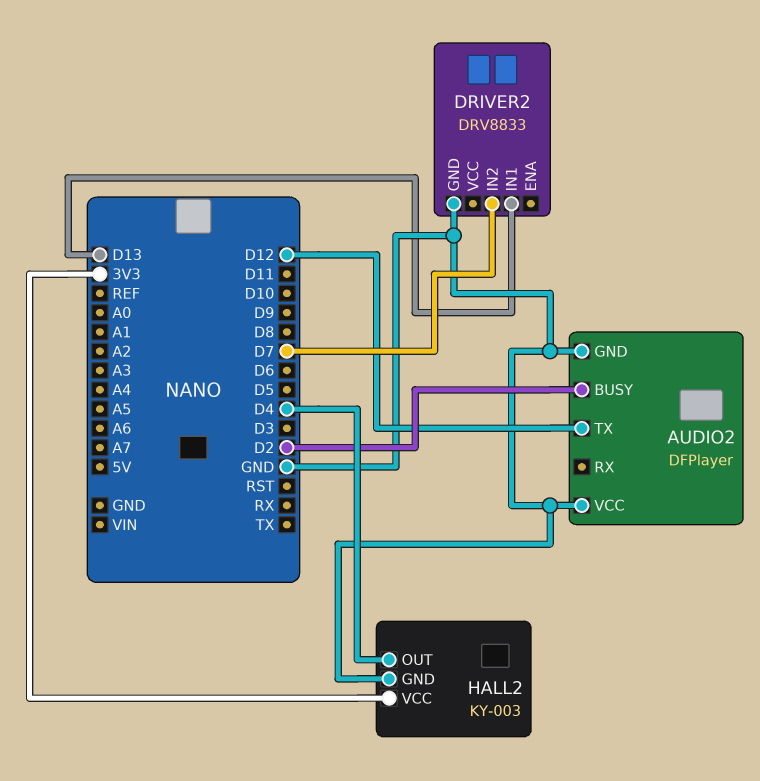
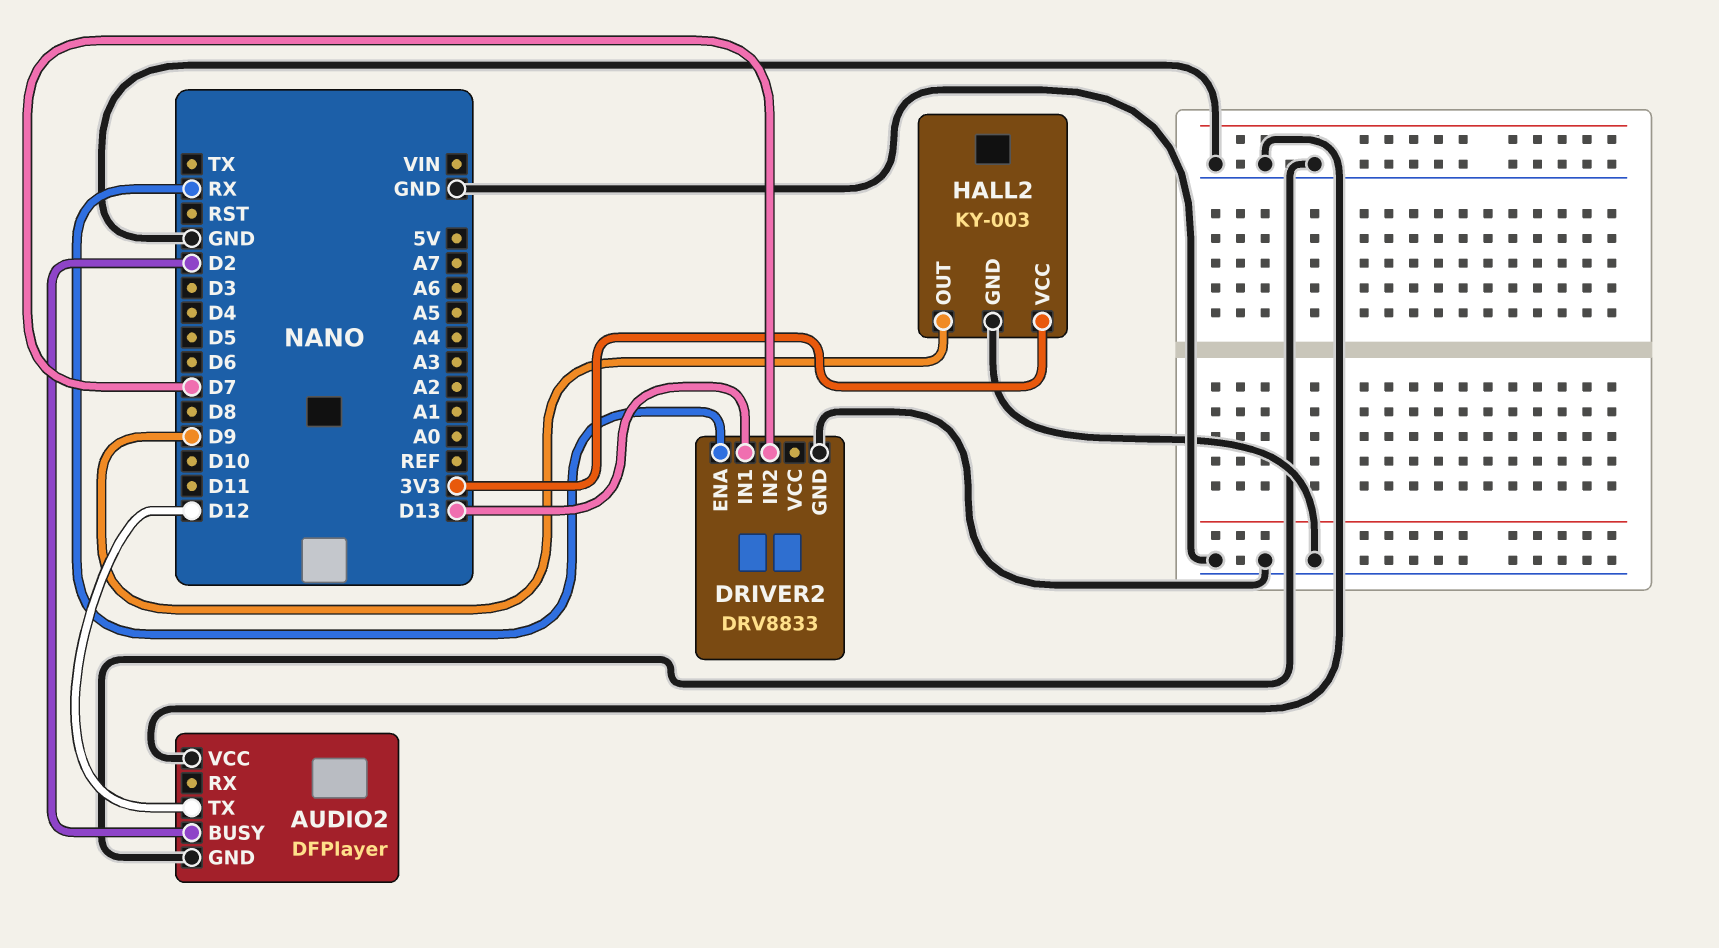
DRIVER2 pin ENA: none -> RX
HALL2 pin OUT: D4 -> D9

